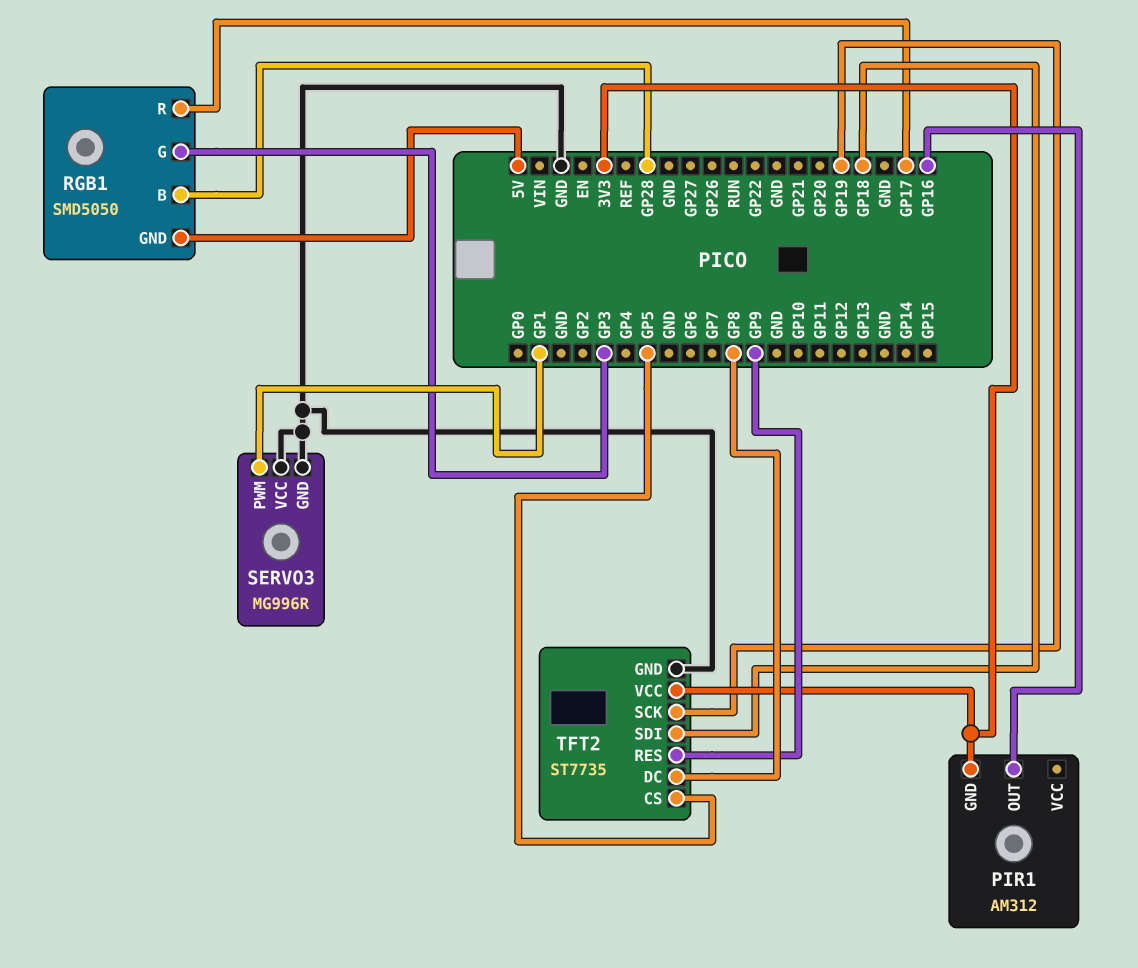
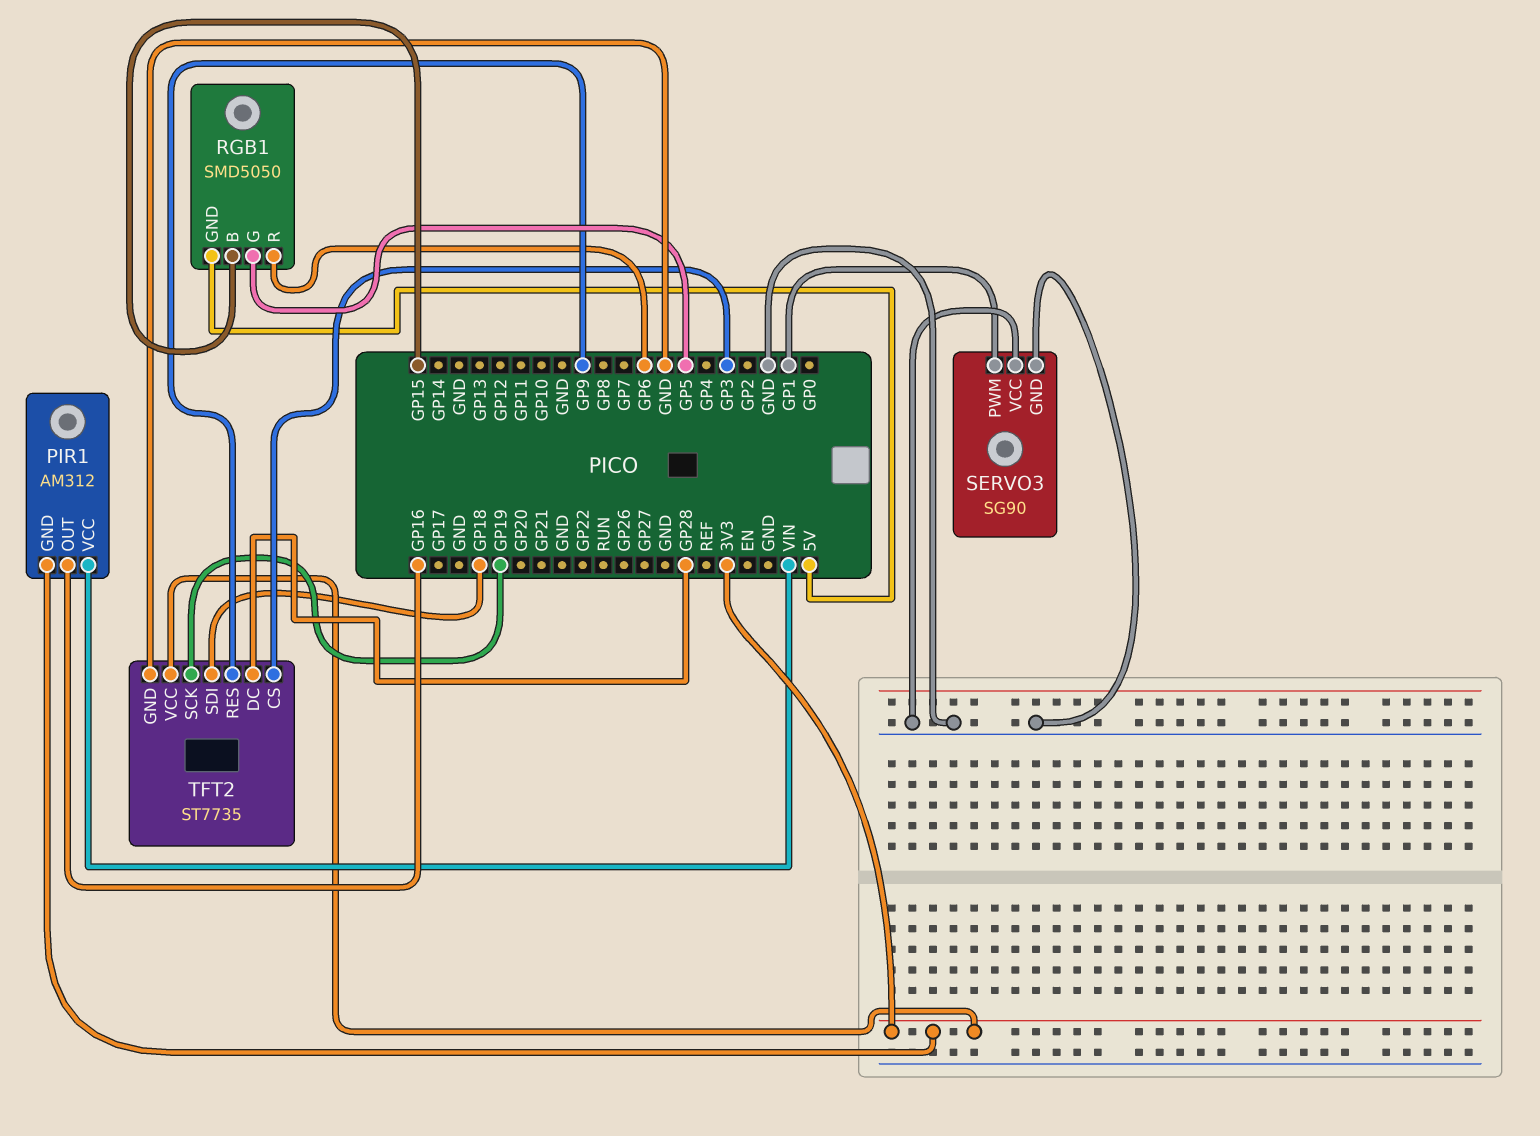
PIR1 pin VCC: none -> VIN
RGB1 pin B: GP28 -> GP15
RGB1 pin G: GP3 -> GP5
RGB1 pin R: GP17 -> GP6
SERVO3: MG996R -> SG90
TFT2 pin CS: GP5 -> GP3
TFT2 pin DC: GP8 -> GP28

